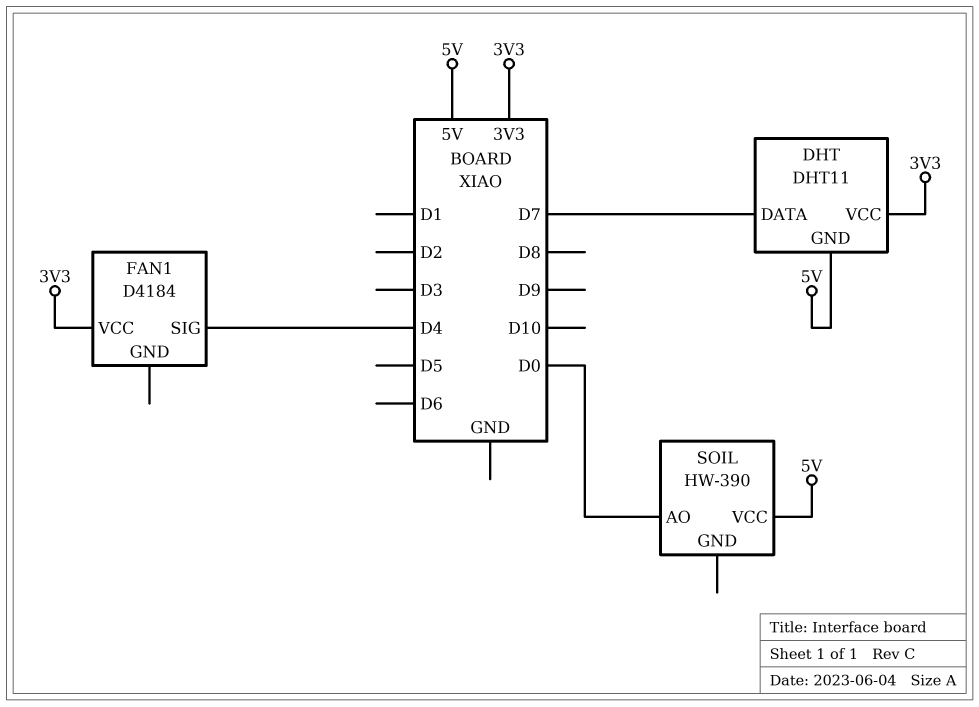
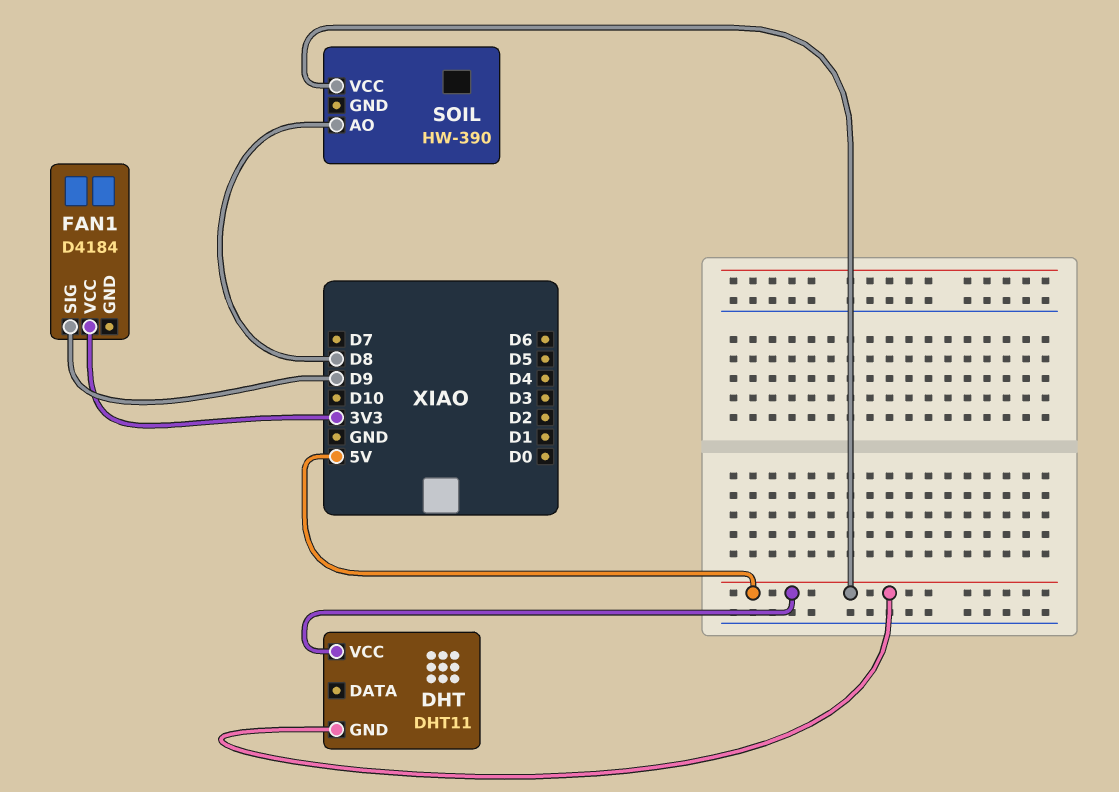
DHT pin DATA: D7 -> none
DHT pin VCC: 3V3 -> 5V
FAN1 pin SIG: D4 -> D9
SOIL pin AO: D0 -> D8

